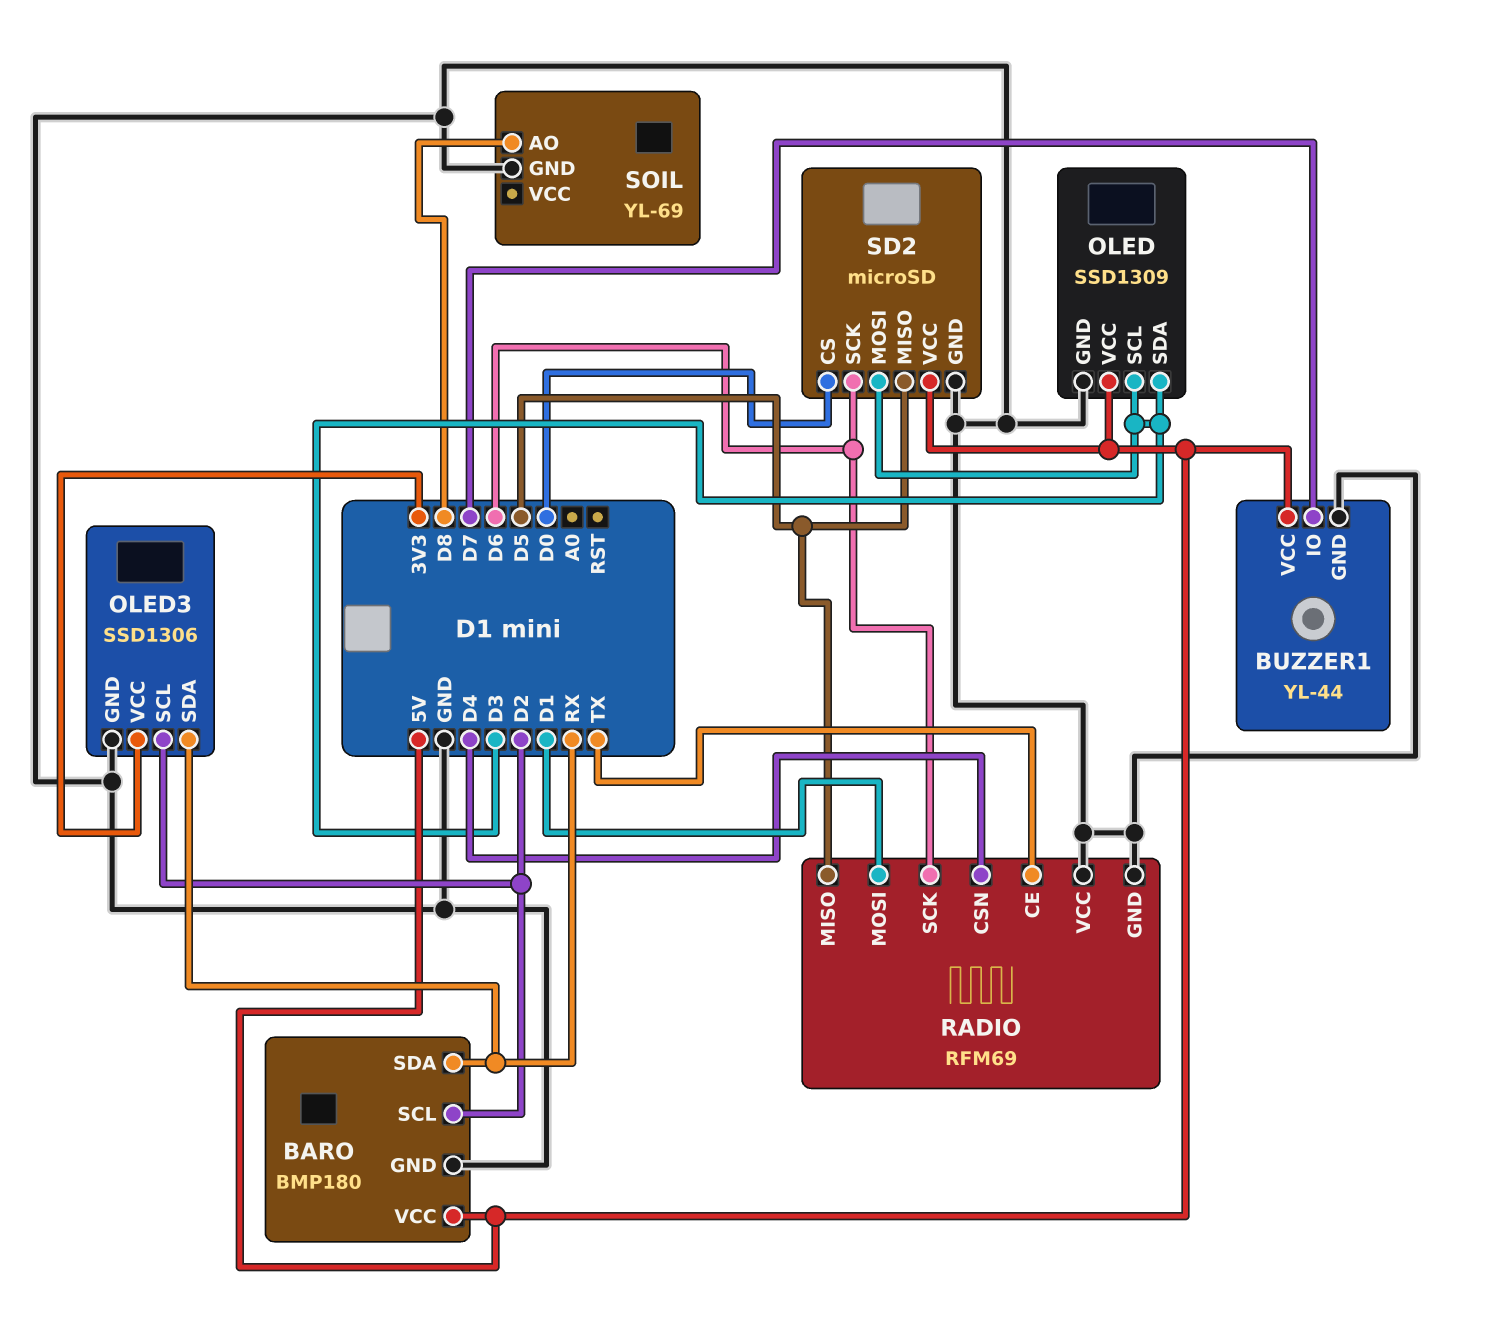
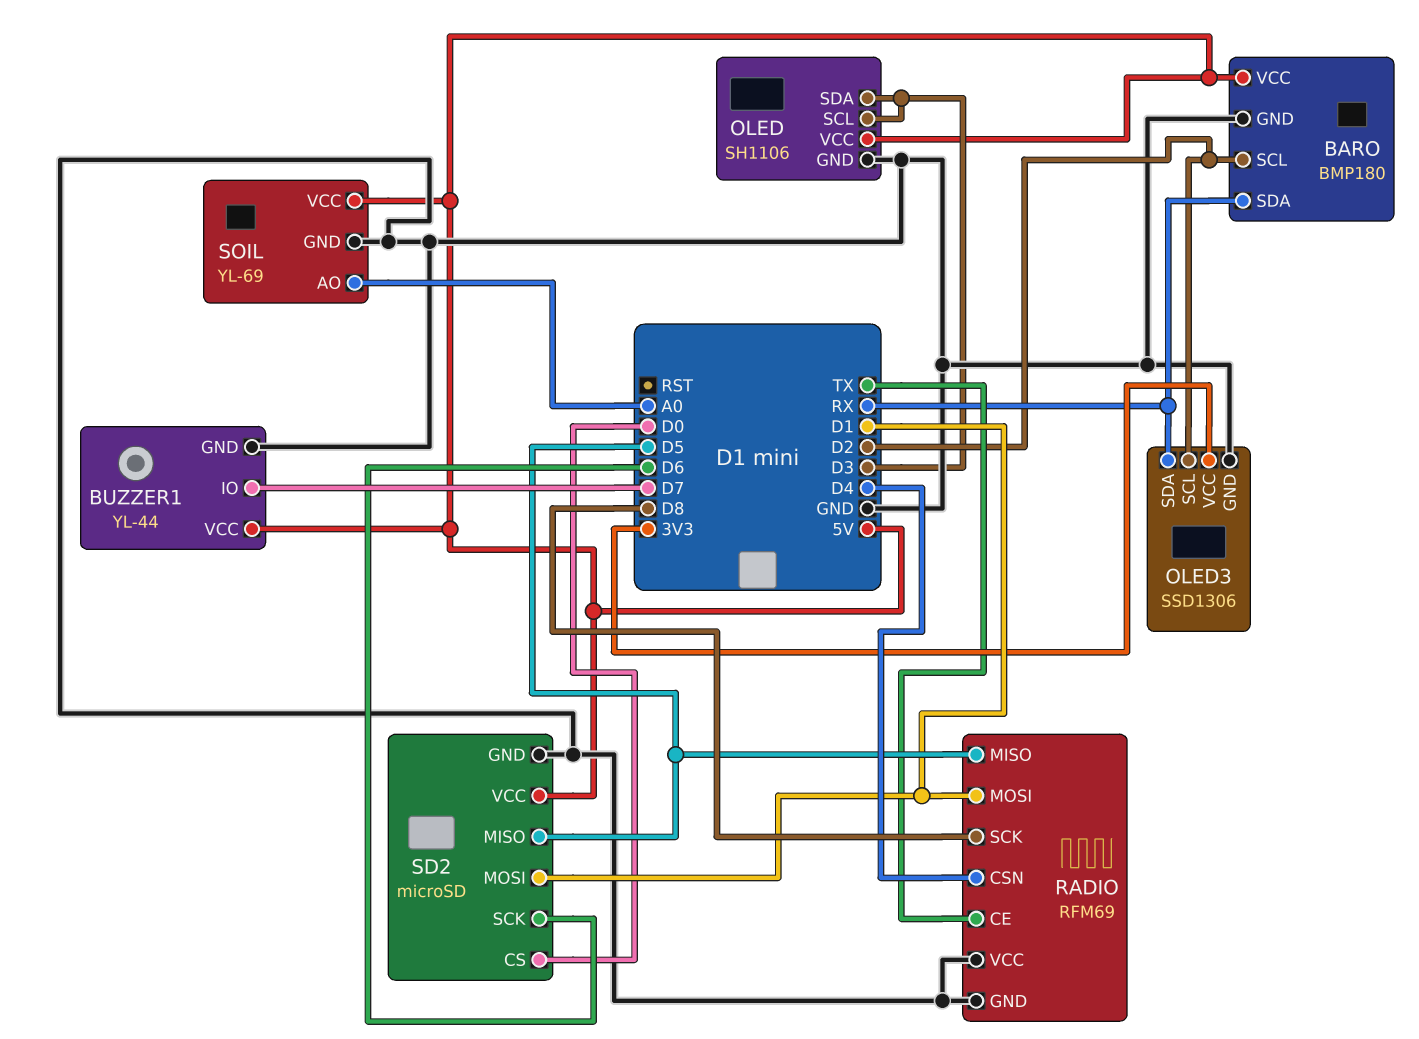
OLED: SSD1309 -> SH1106
RADIO pin SCK: D6 -> D8
SD2 pin MOSI: D3 -> D1
SOIL pin AO: D8 -> A0
SOIL pin VCC: none -> 5V

